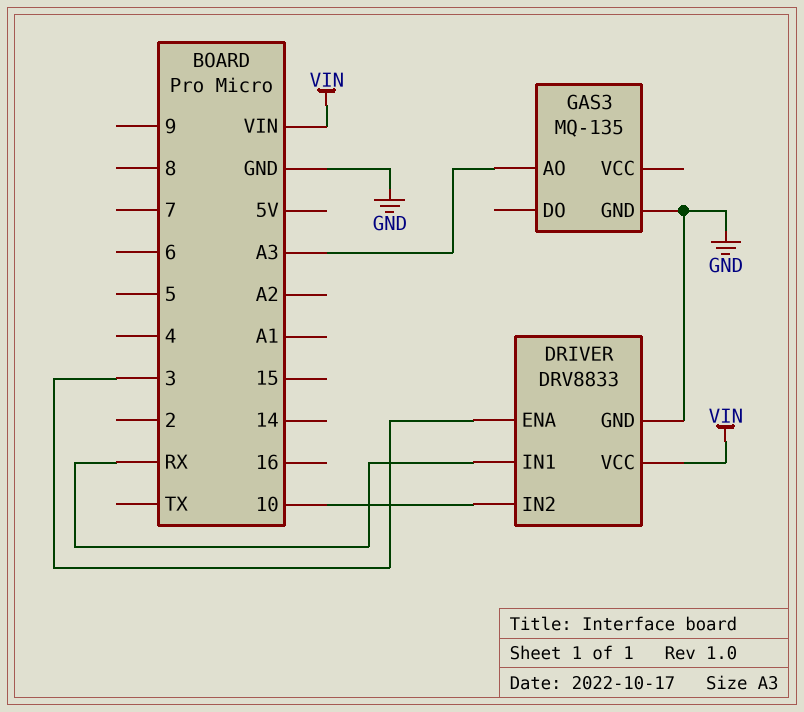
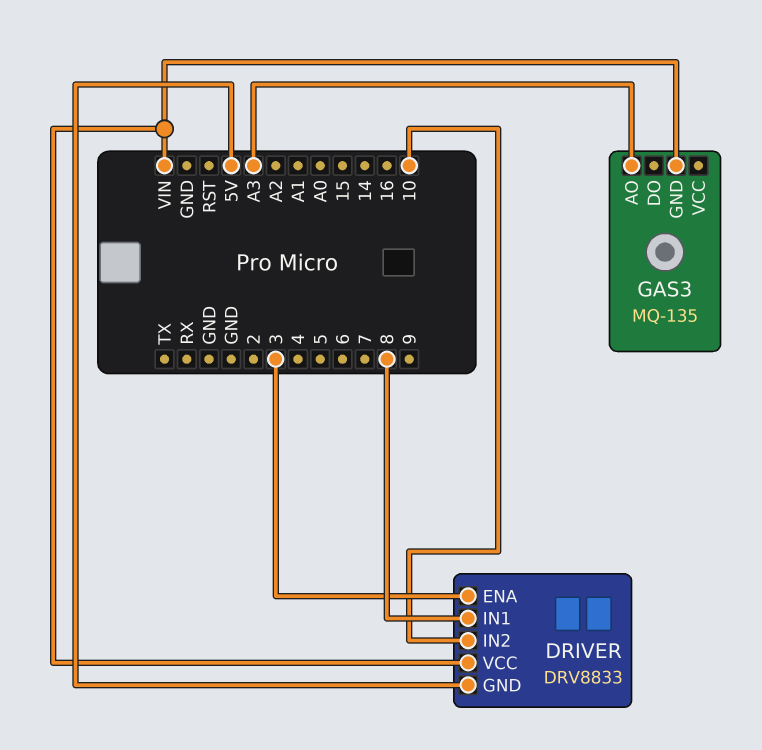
DRIVER pin GND: GND -> 5V
DRIVER pin IN1: RX -> 8
GAS3 pin GND: GND -> VIN

